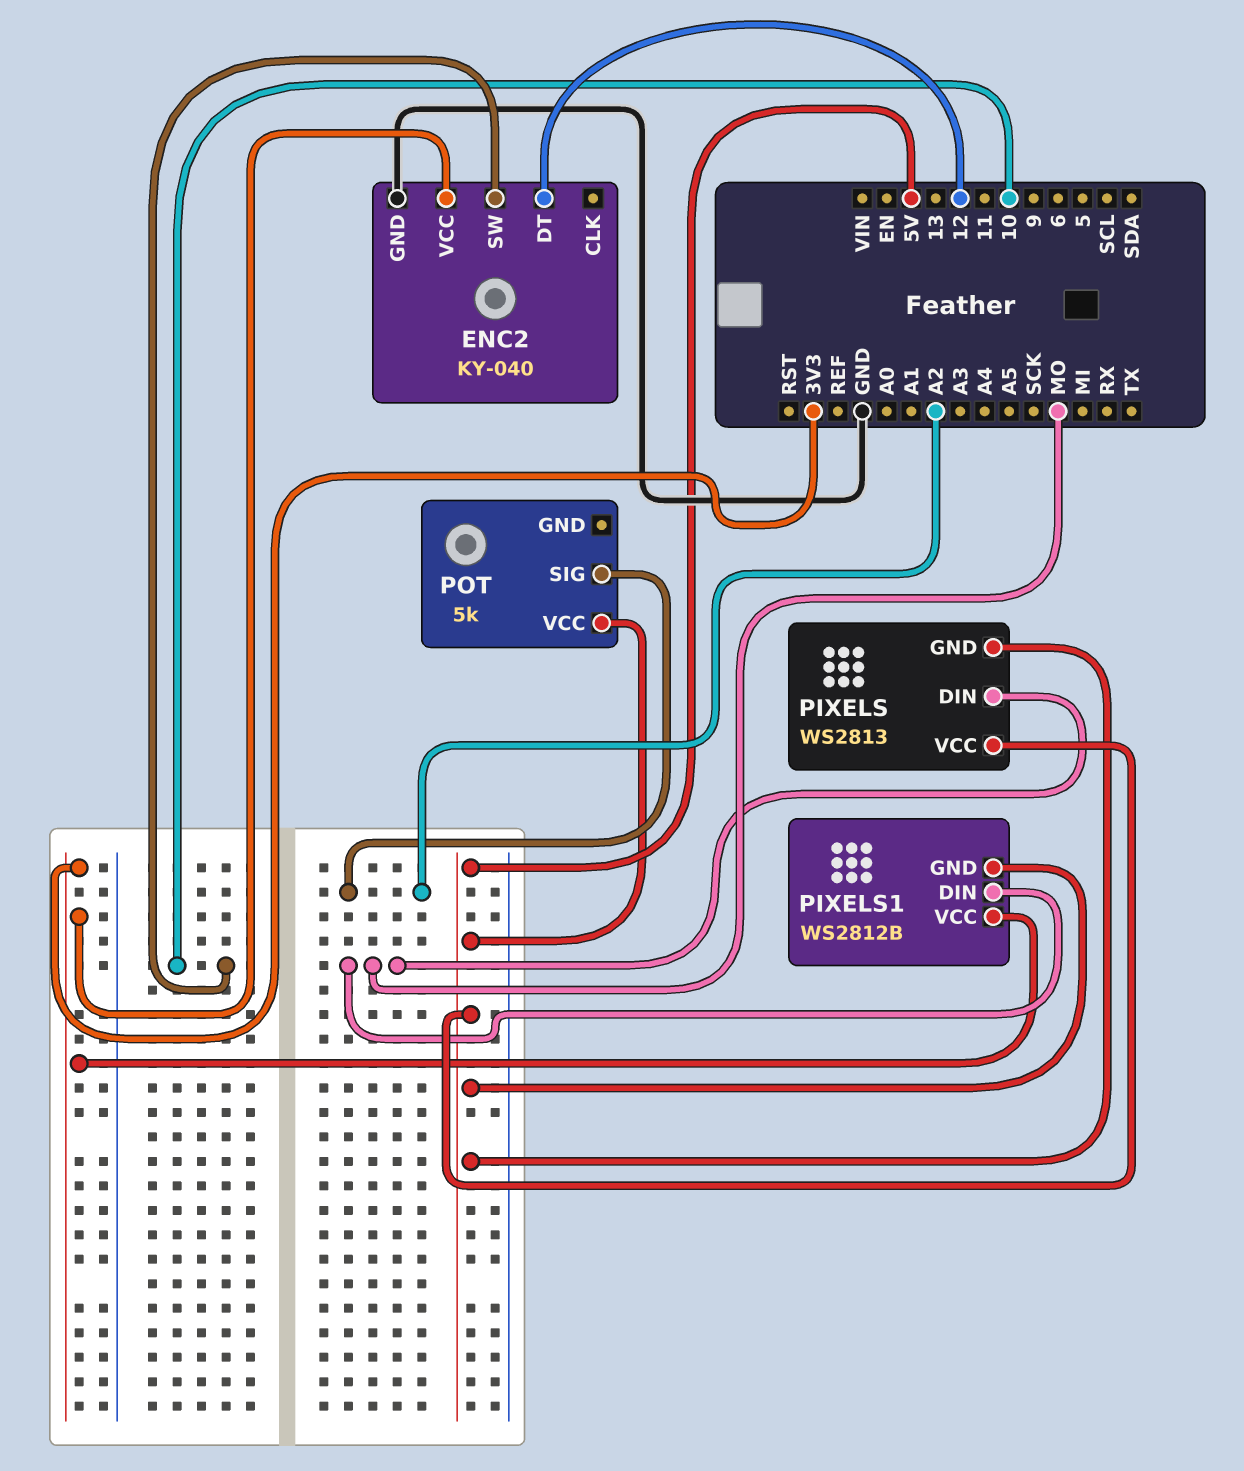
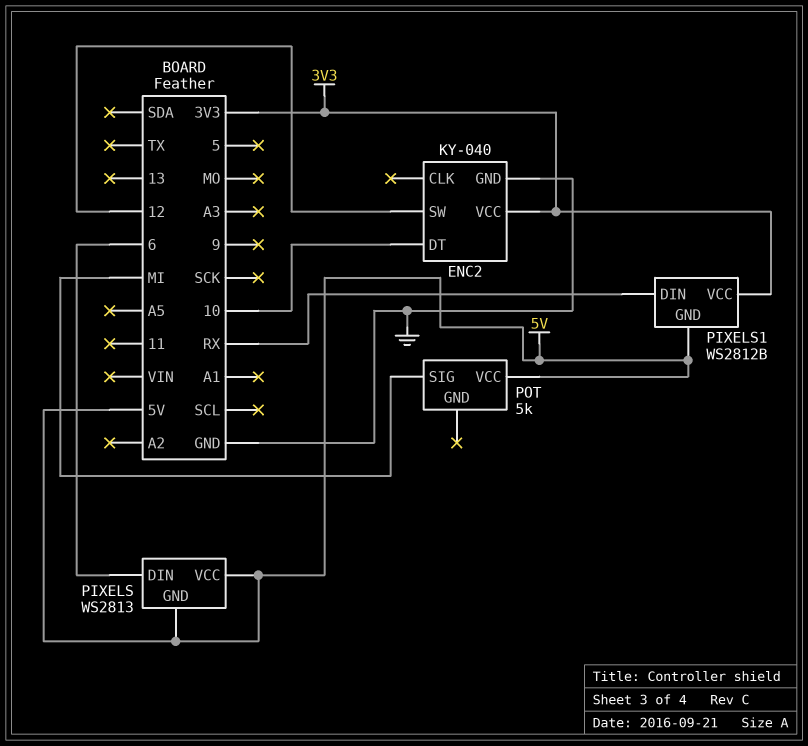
ENC2 pin DT: 12 -> 10
ENC2 pin SW: 10 -> 12
PIXELS pin DIN: MO -> 6
PIXELS1 pin DIN: MO -> RX
POT pin SIG: A2 -> MI

